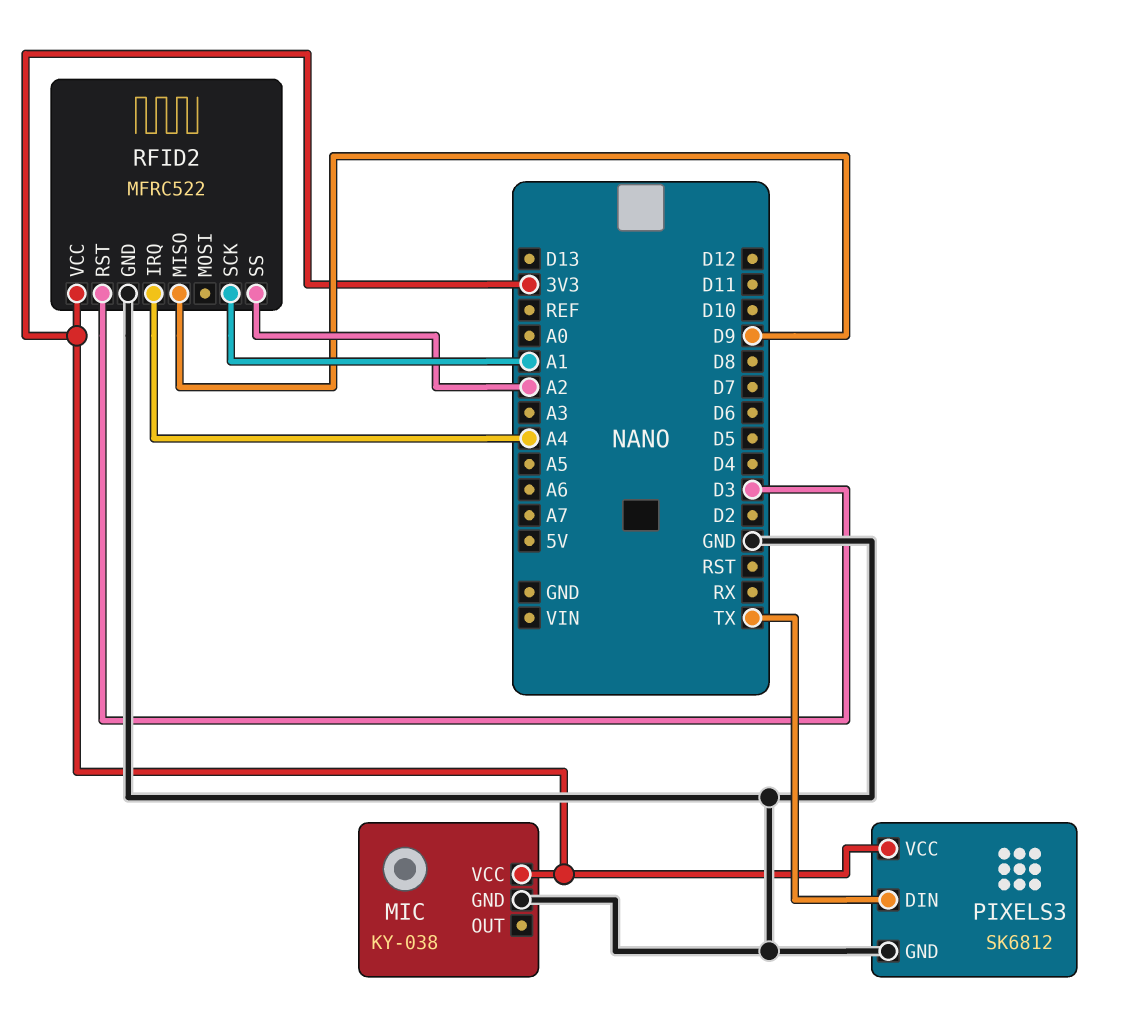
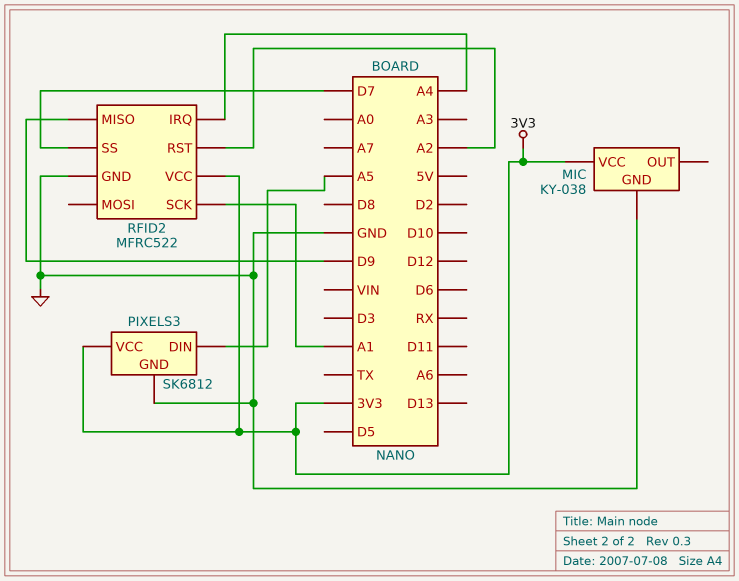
PIXELS3 pin DIN: TX -> A5
RFID2 pin RST: D3 -> A2
RFID2 pin SS: A2 -> D7

